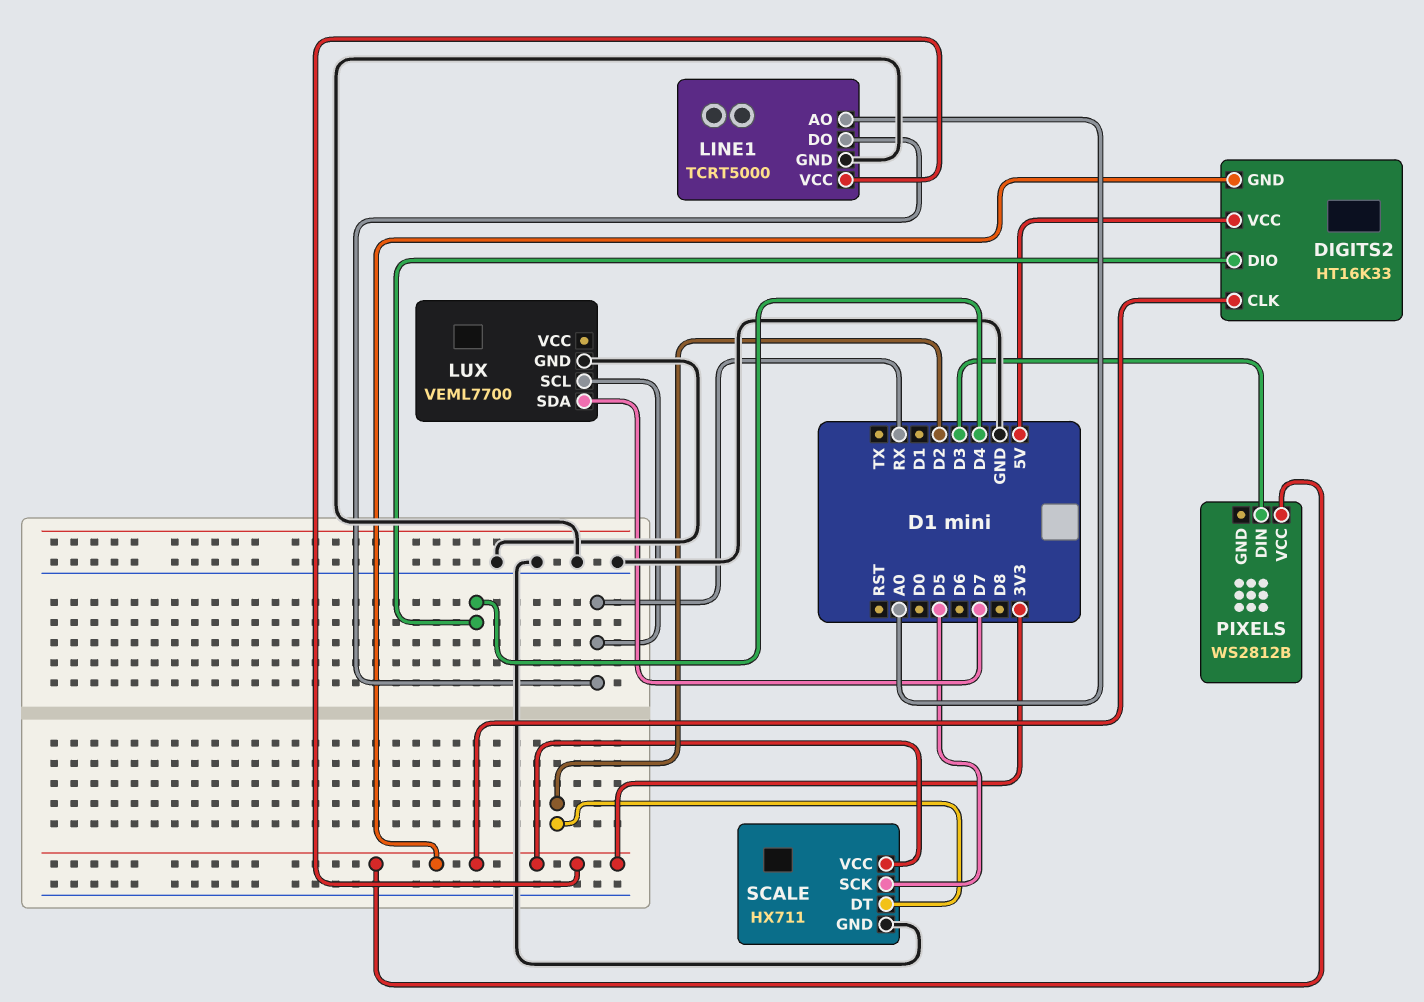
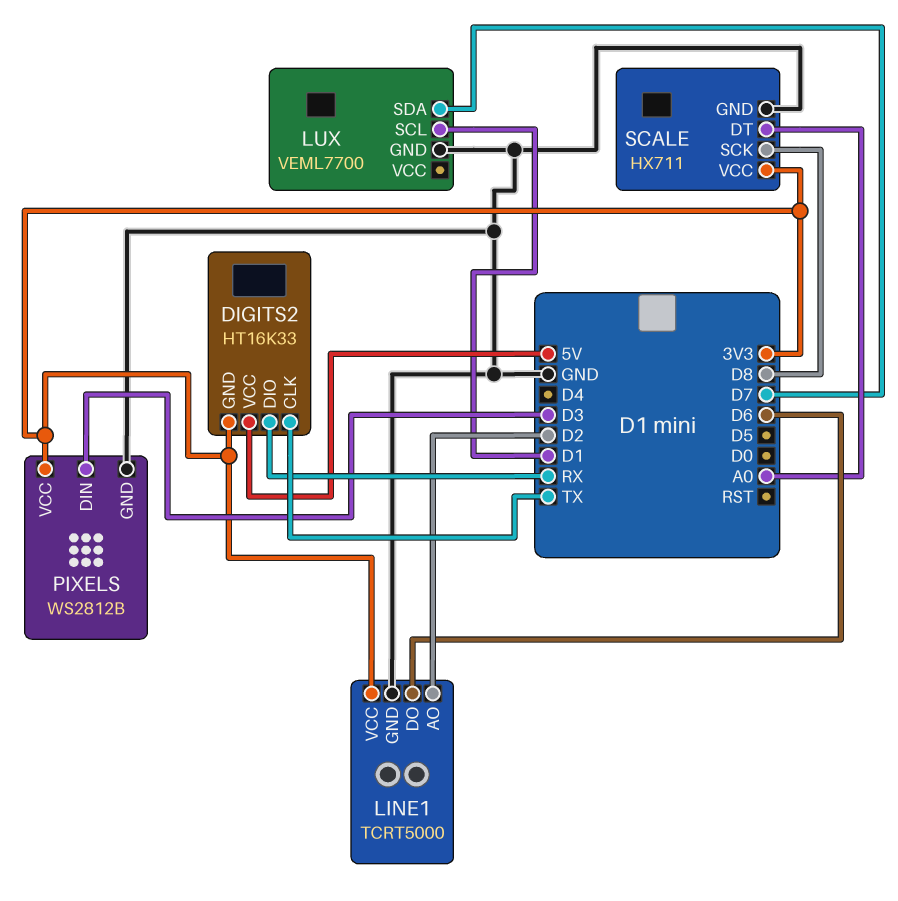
DIGITS2 pin CLK: 3V3 -> TX
DIGITS2 pin DIO: D4 -> RX
LINE1 pin AO: A0 -> D2
LINE1 pin DO: RX -> D6
LUX pin SCL: RX -> D1
PIXELS pin GND: none -> GND
SCALE pin DT: D2 -> A0
SCALE pin SCK: D5 -> D8

